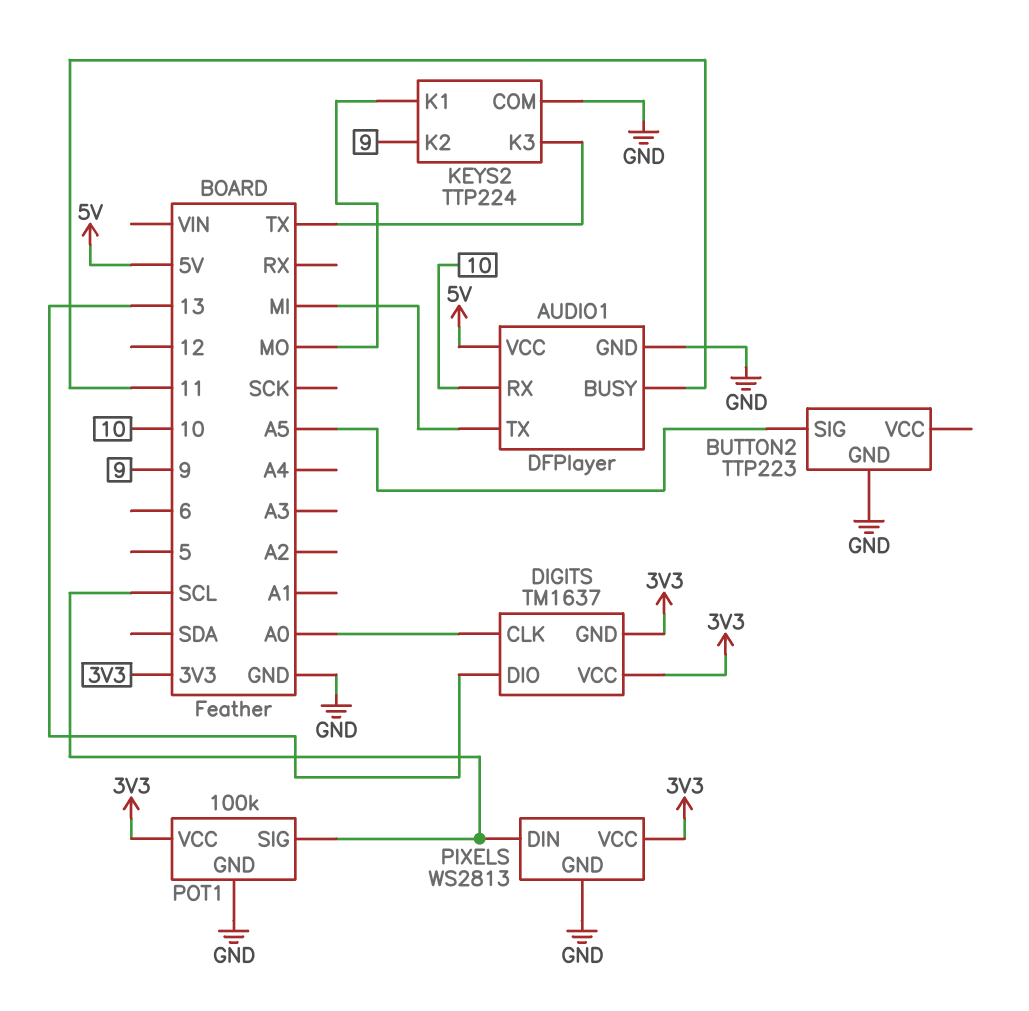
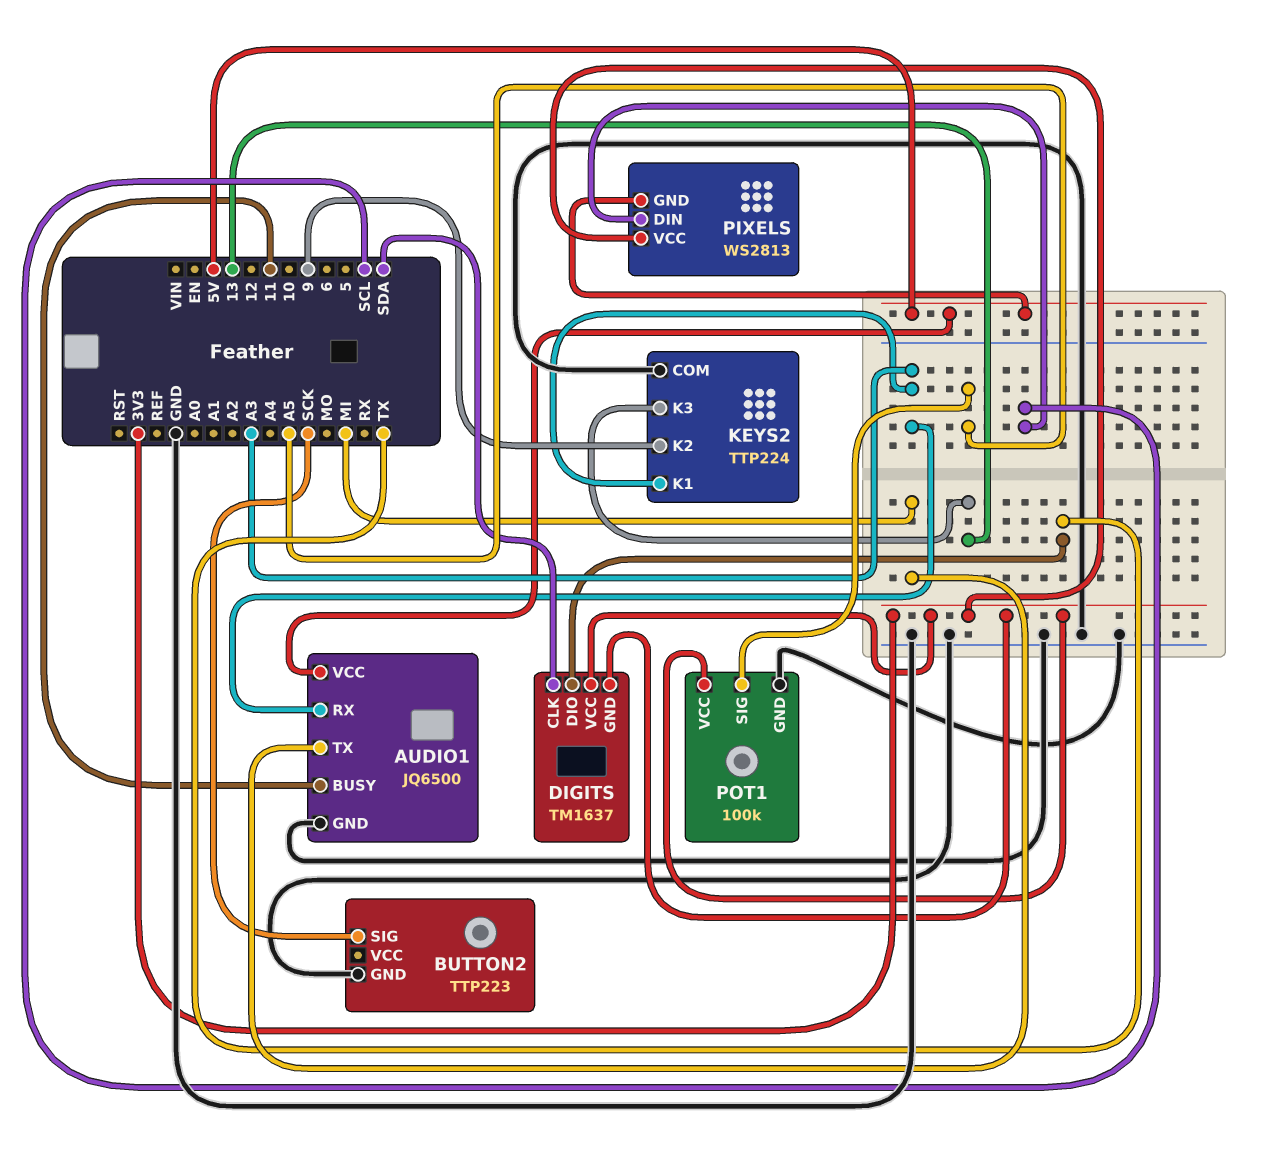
AUDIO1: DFPlayer -> JQ6500
AUDIO1 pin RX: 10 -> A3
BUTTON2 pin SIG: A5 -> SCK
DIGITS pin CLK: A0 -> SDA
DIGITS pin DIO: 13 -> TX
KEYS2 pin K1: MO -> A3
KEYS2 pin K3: TX -> 13
PIXELS pin GND: GND -> 5V
POT1 pin SIG: SCL -> A5

